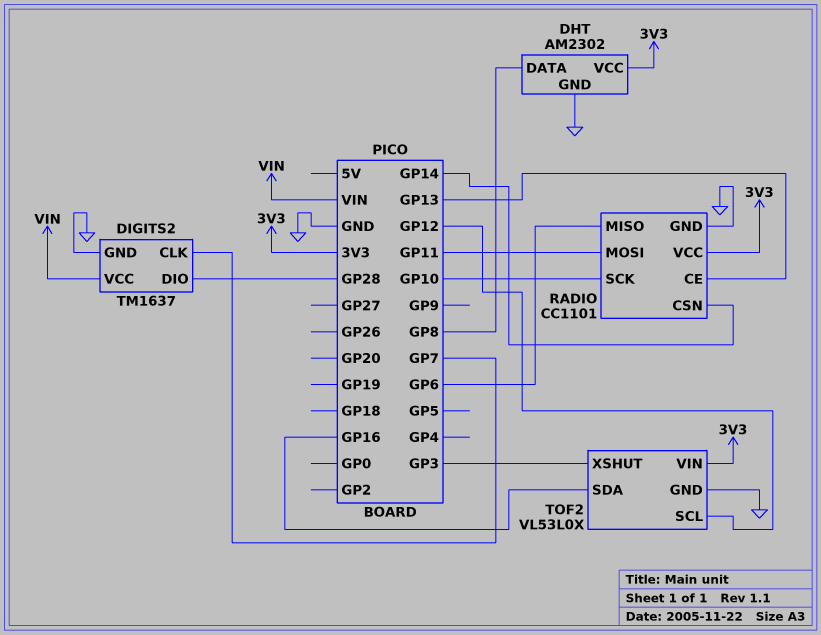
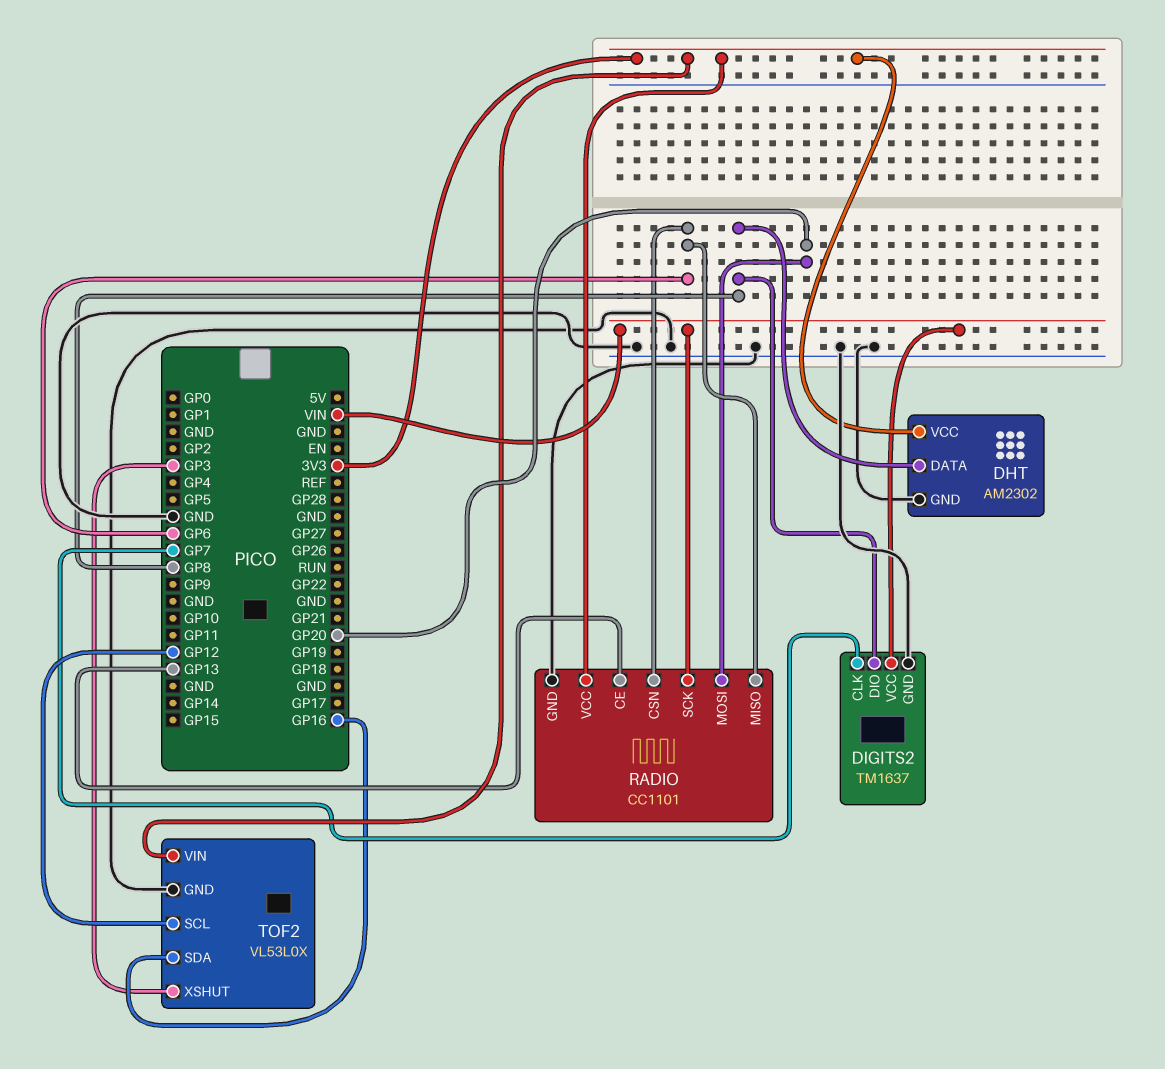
DIGITS2 pin DIO: GP28 -> GP8
RADIO pin CSN: GP14 -> GP6
RADIO pin MOSI: GP11 -> GP20
RADIO pin SCK: GP10 -> VIN

